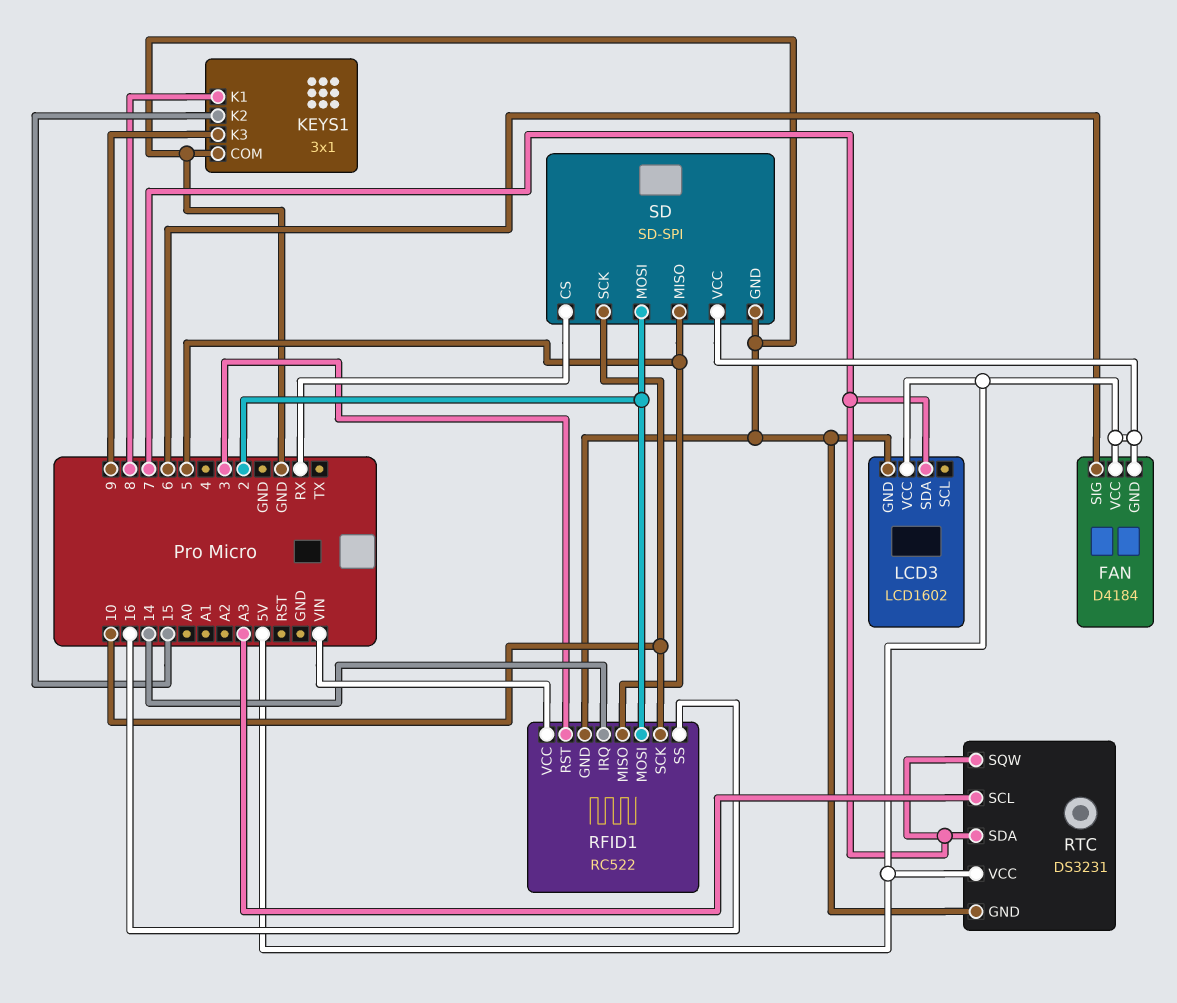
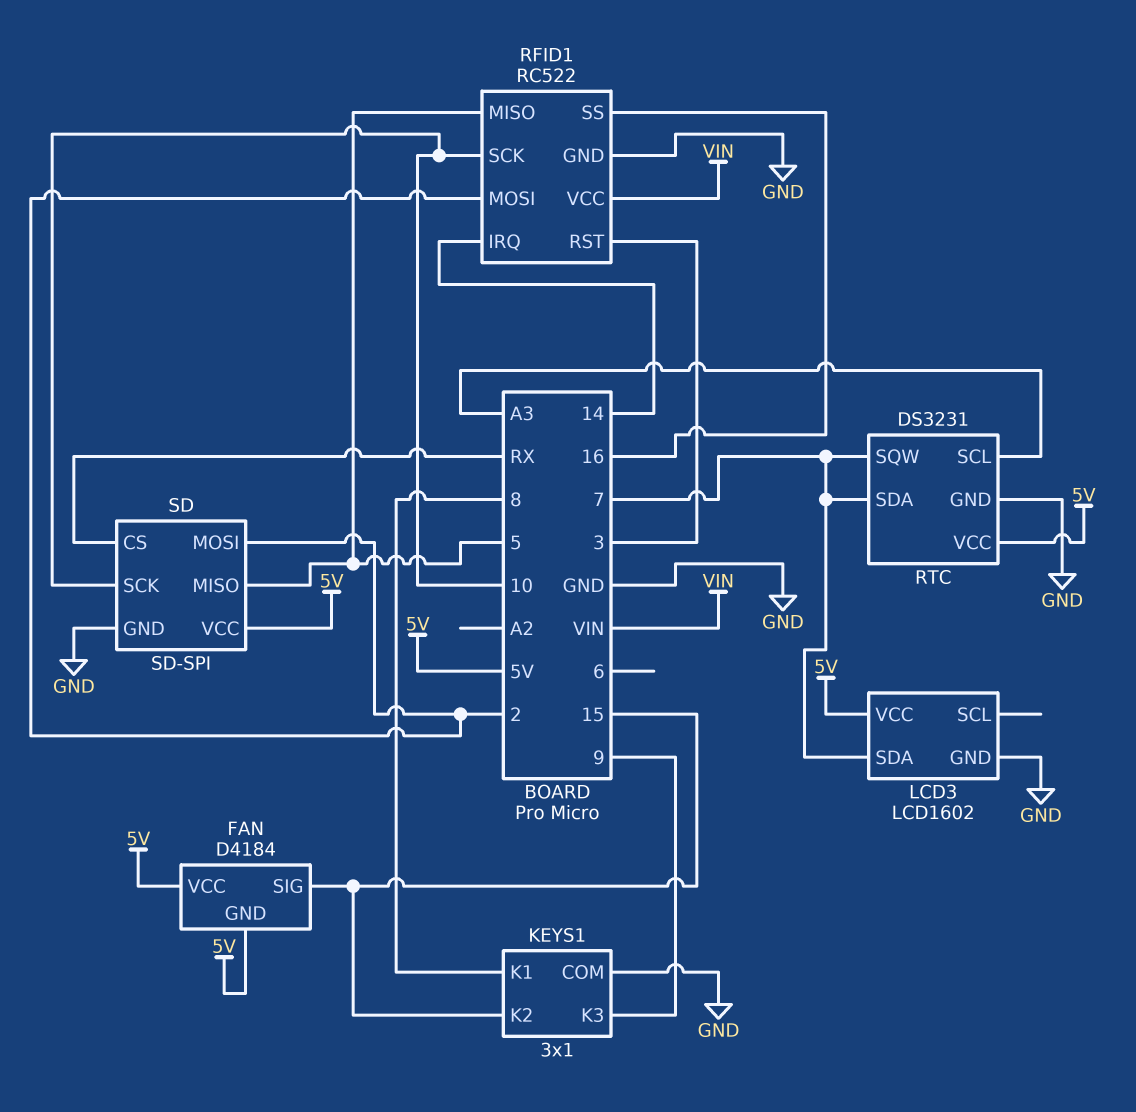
FAN pin SIG: 6 -> 15

